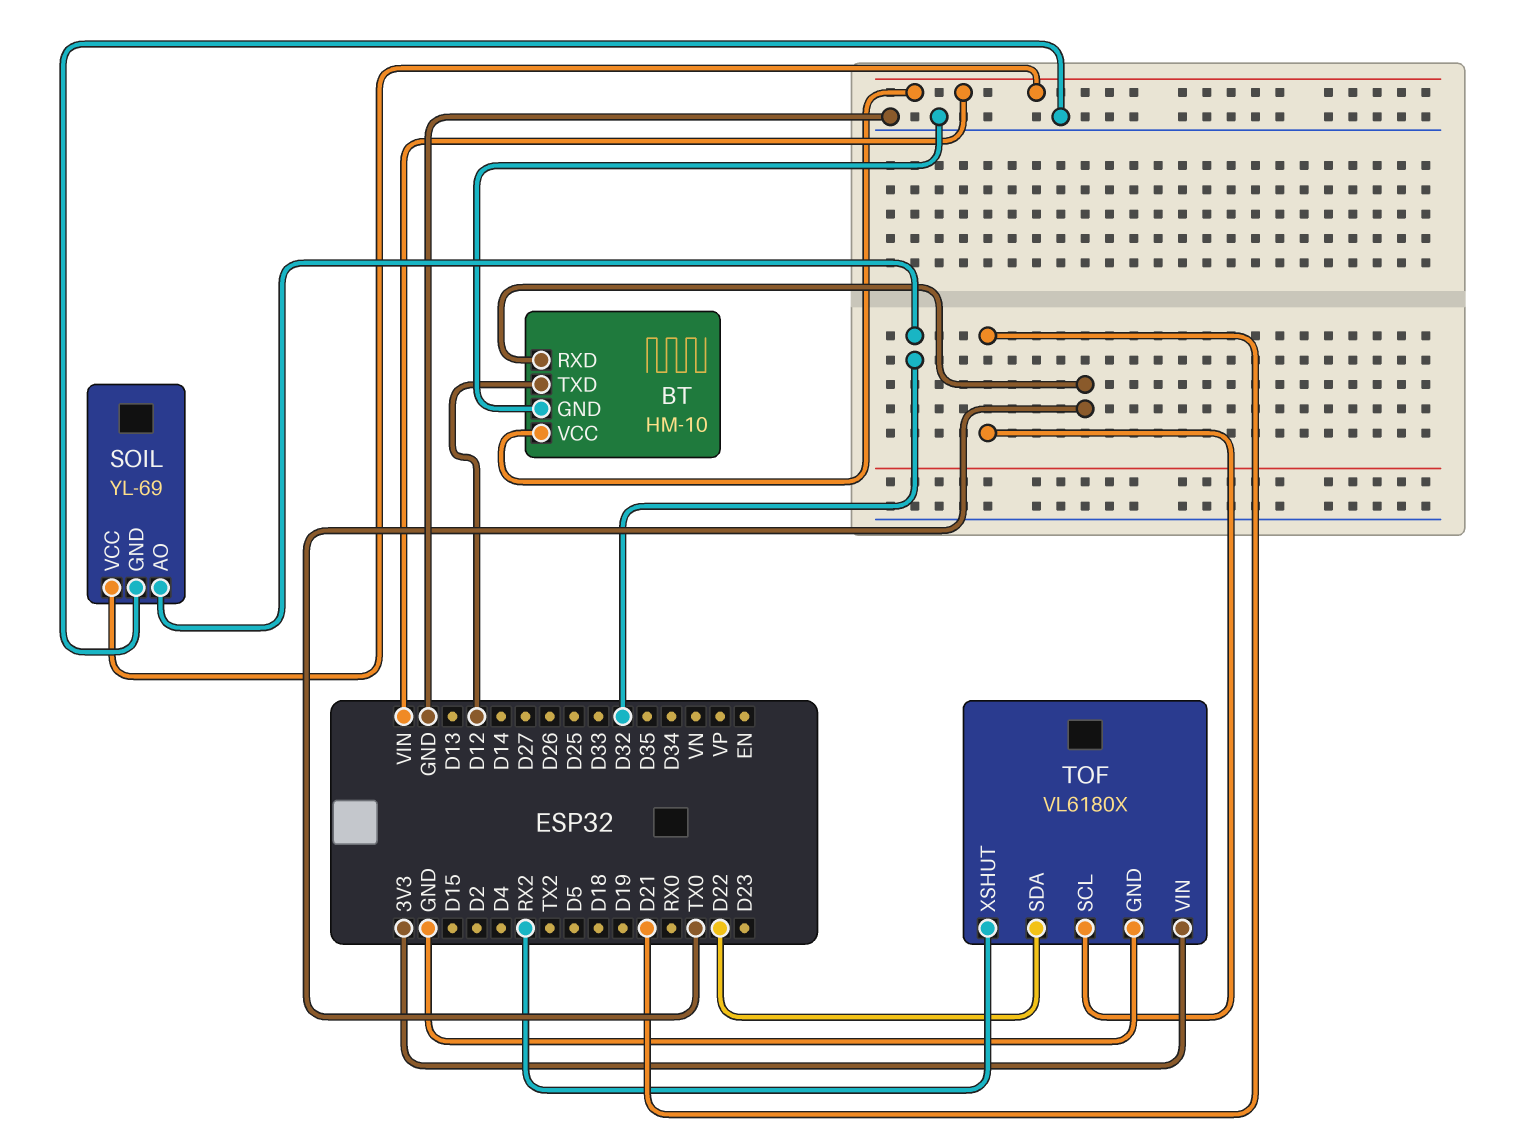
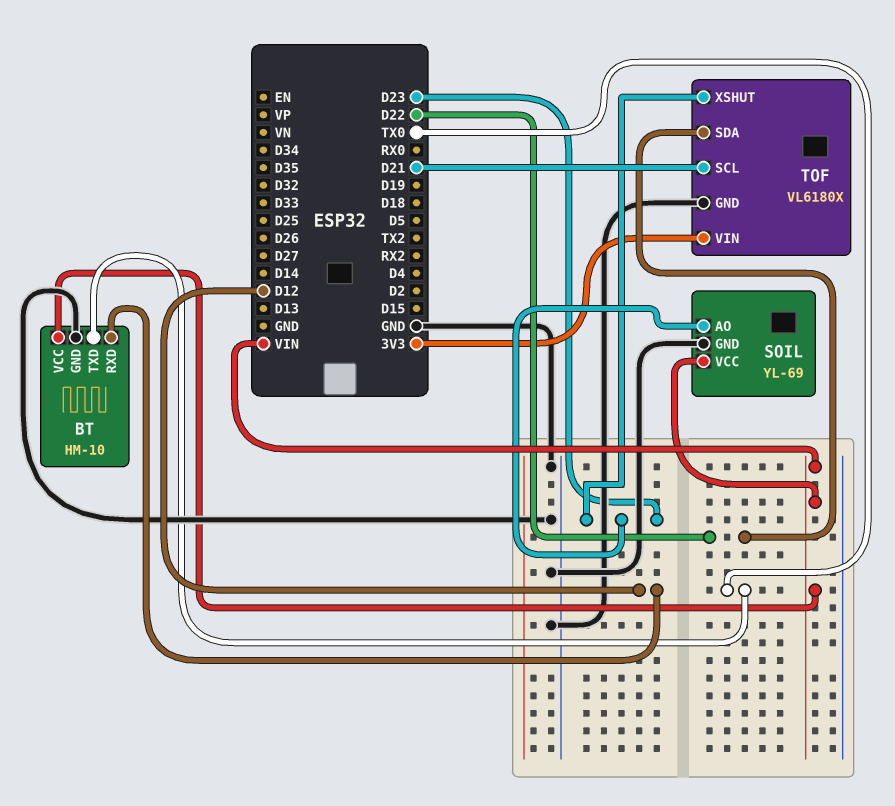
BT pin RXD: TX0 -> D12
BT pin TXD: D12 -> TX0
SOIL pin AO: D32 -> D23
TOF pin XSHUT: RX2 -> D23

